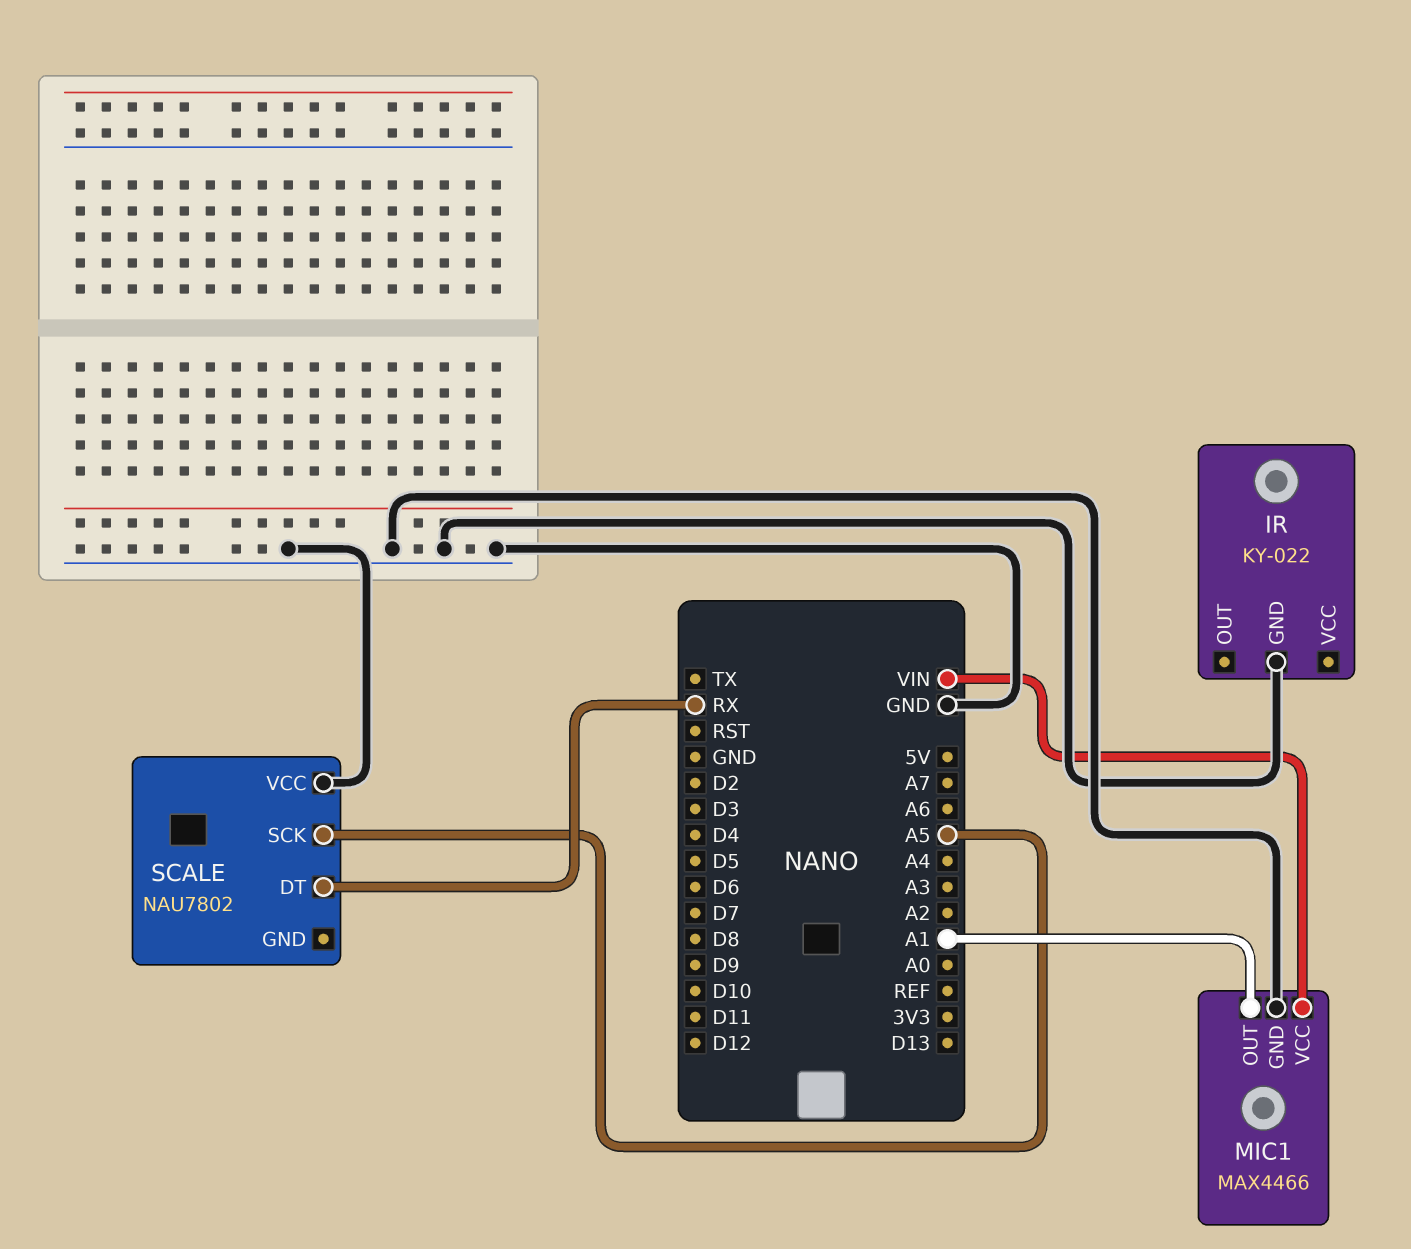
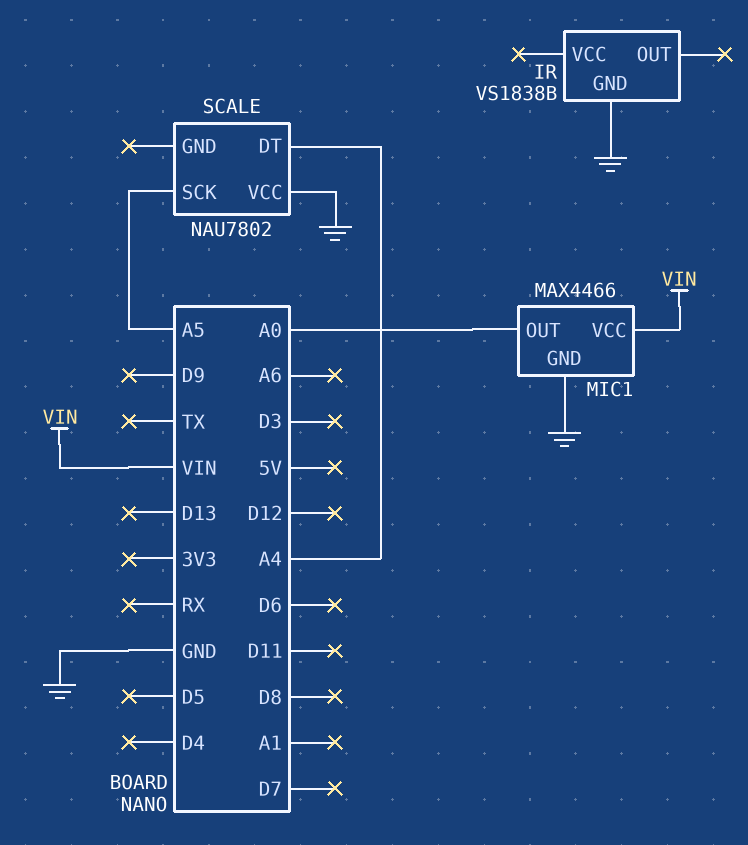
IR: KY-022 -> VS1838B
MIC1 pin OUT: A1 -> A0
SCALE pin DT: RX -> A4

